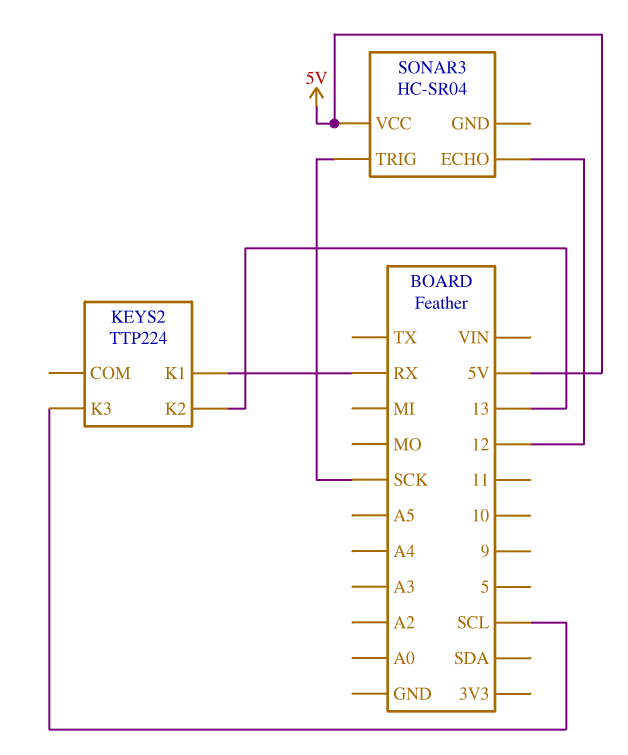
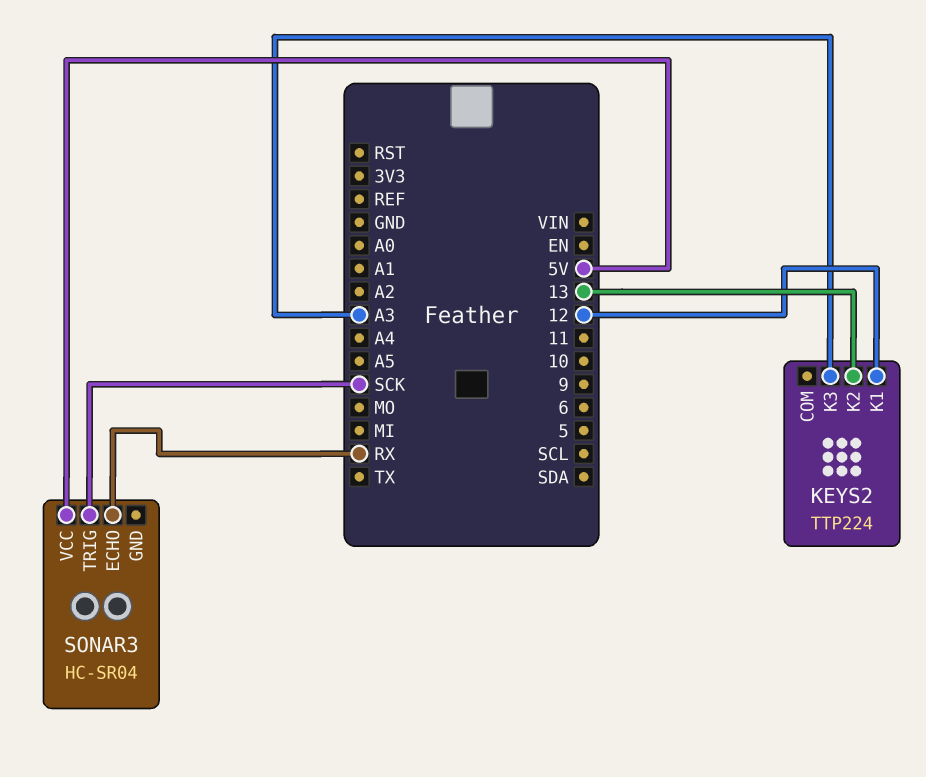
KEYS2 pin K1: RX -> 12
KEYS2 pin K3: SCL -> A3
SONAR3 pin ECHO: 12 -> RX

